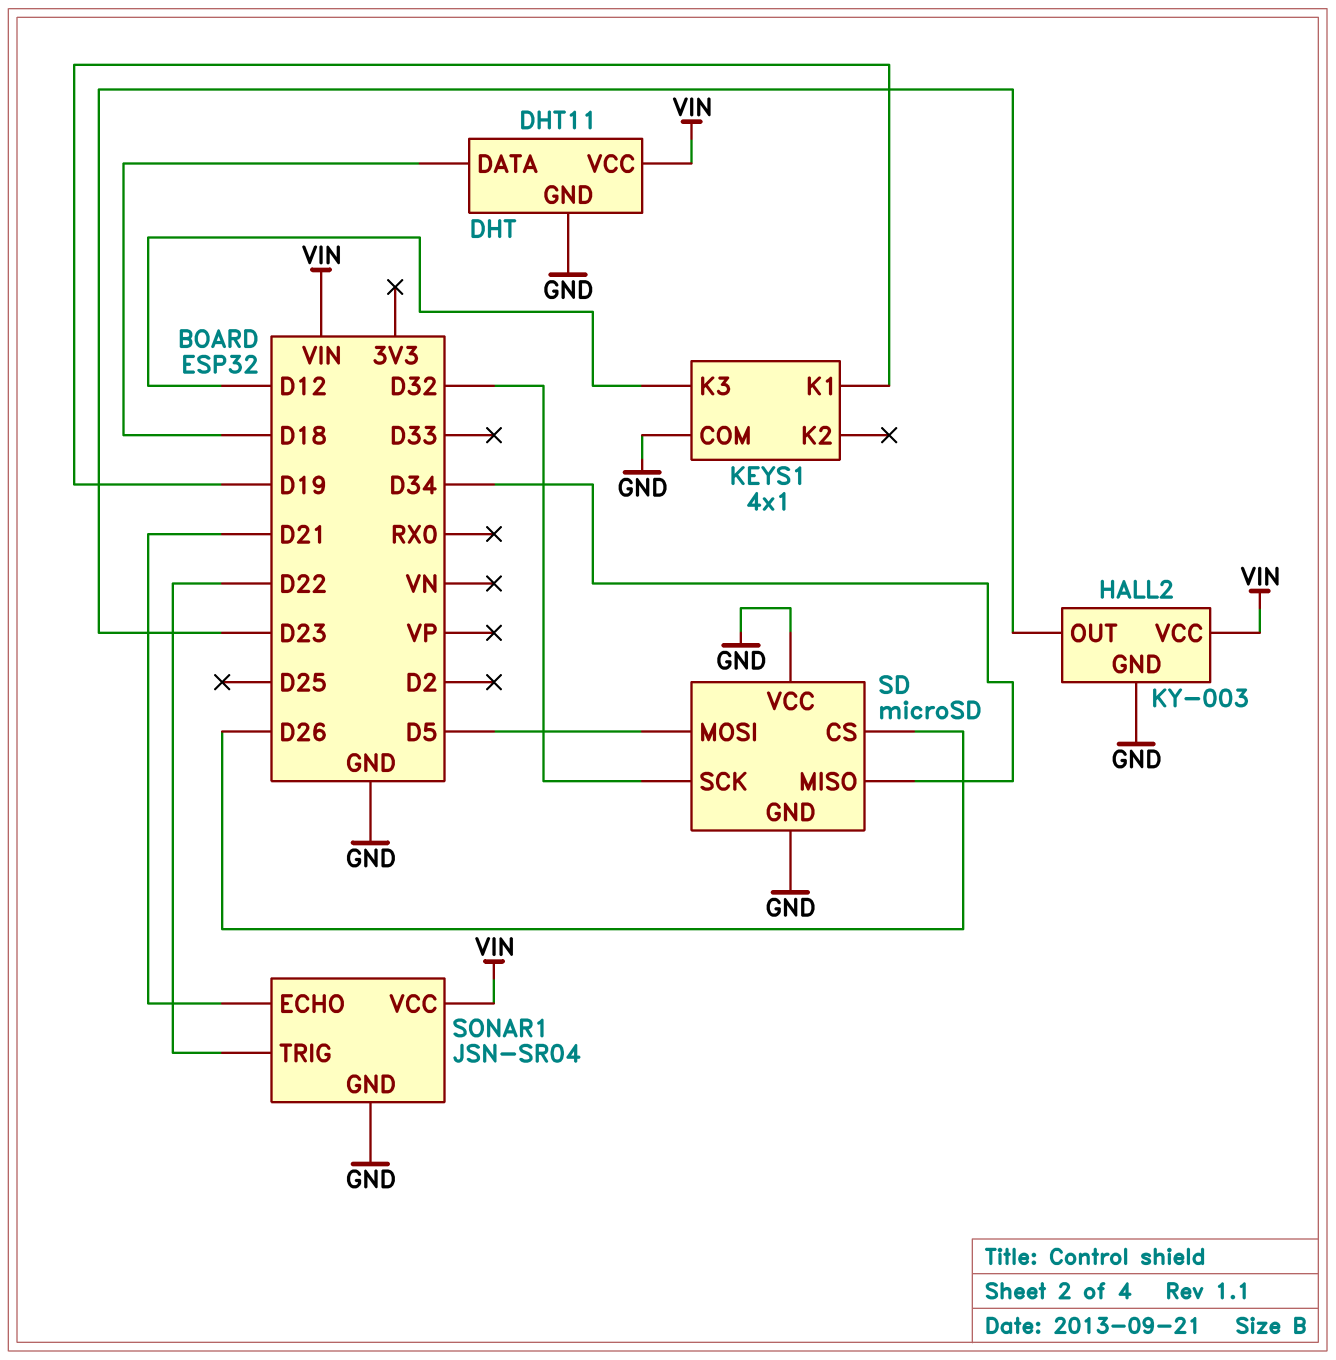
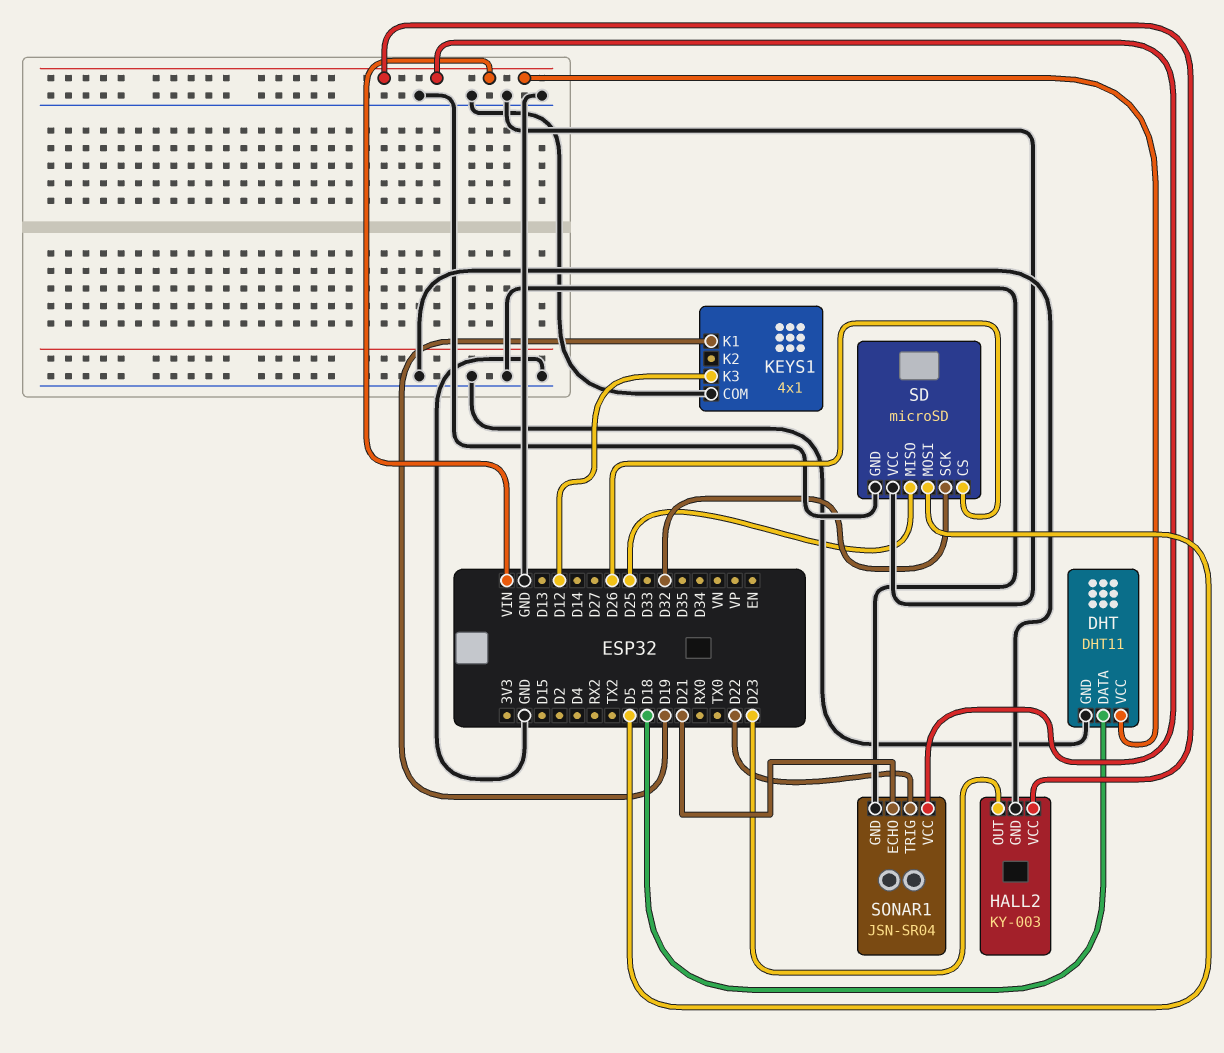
SD pin MISO: D34 -> D25

